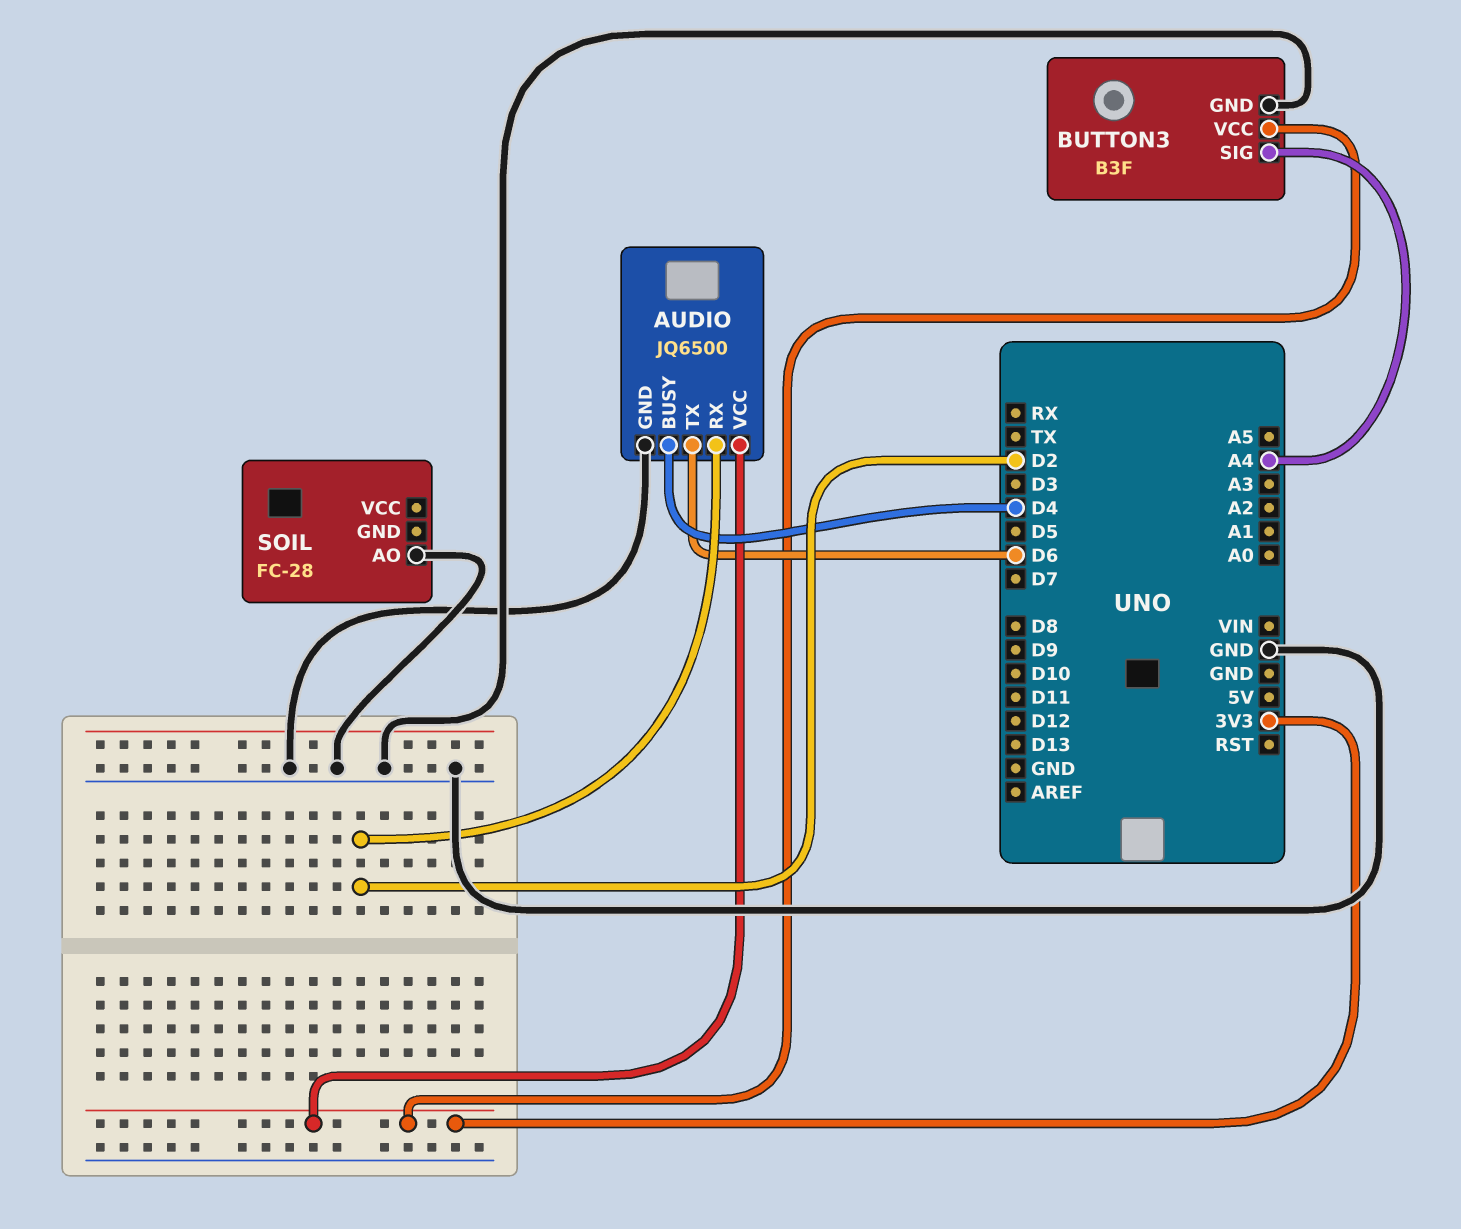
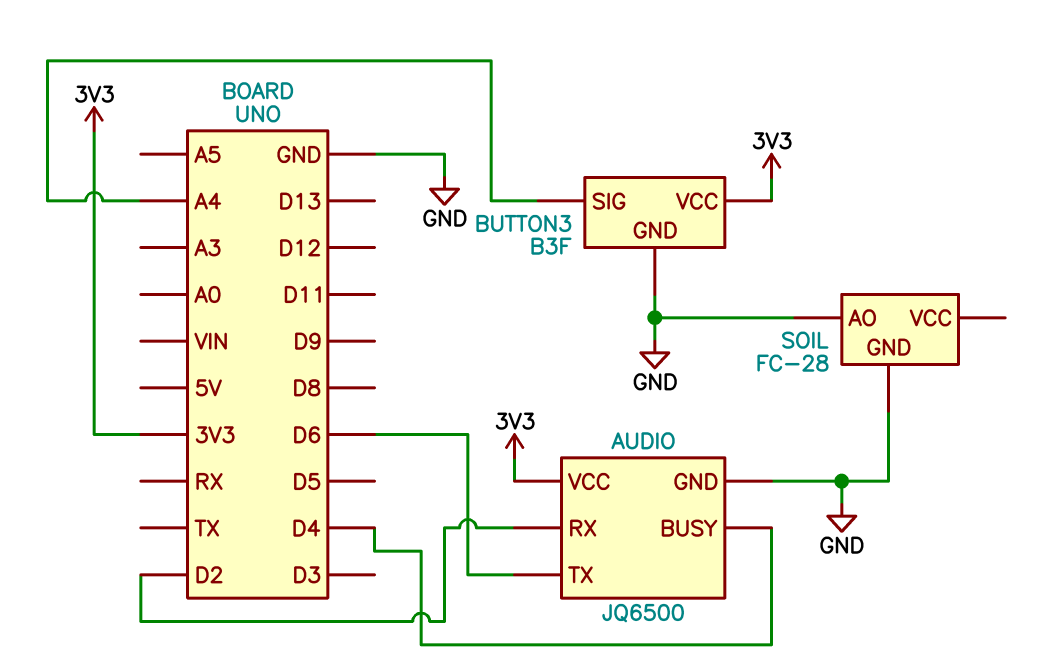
SOIL pin GND: none -> GND

